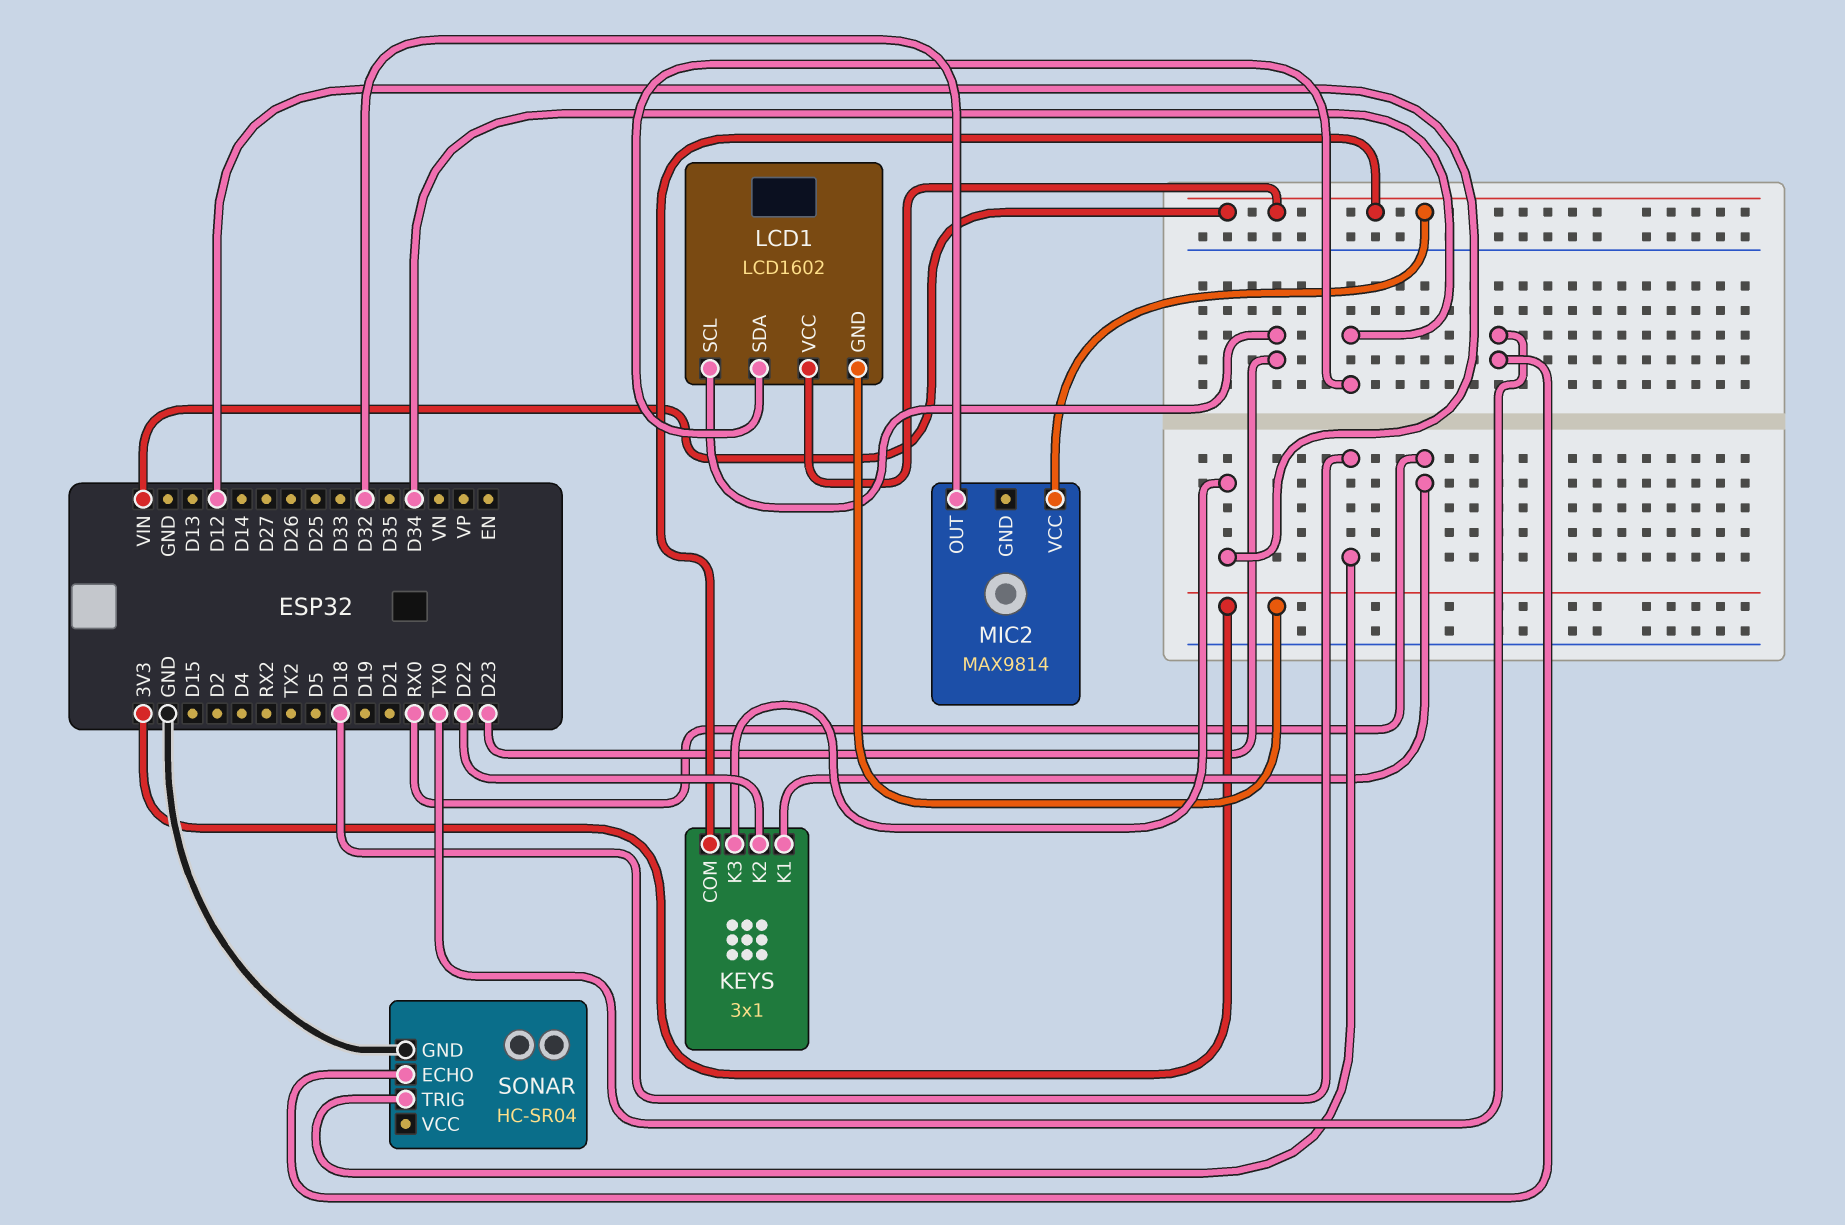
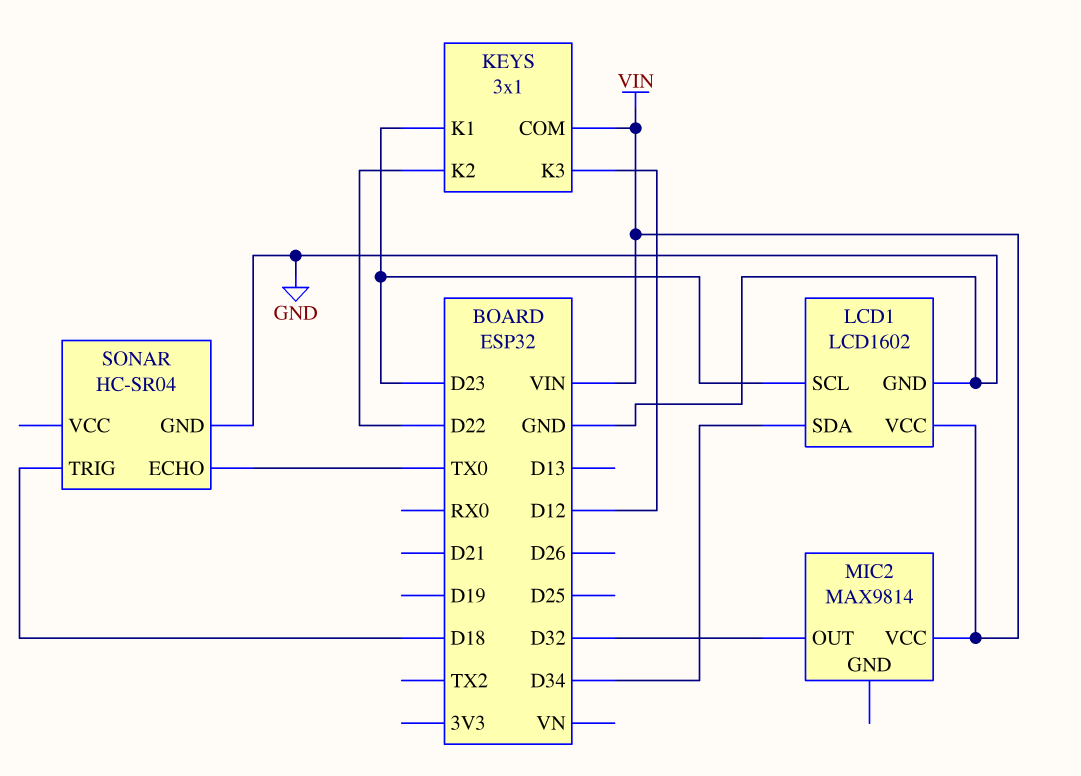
KEYS pin K1: RX0 -> D23
LCD1 pin GND: 3V3 -> GND

